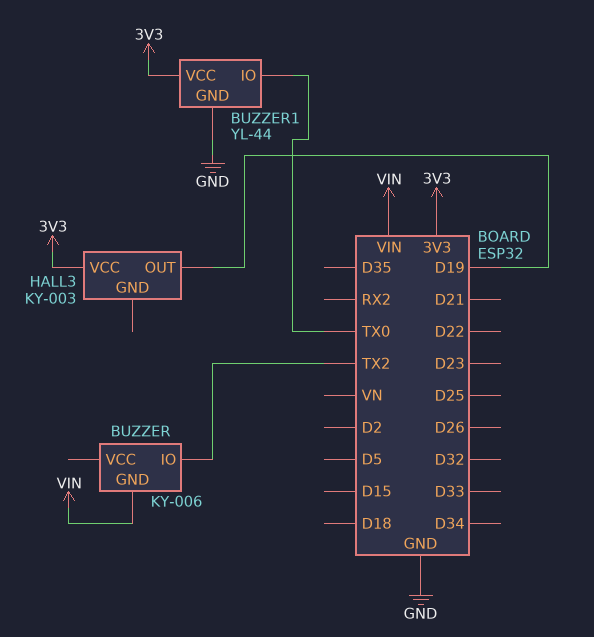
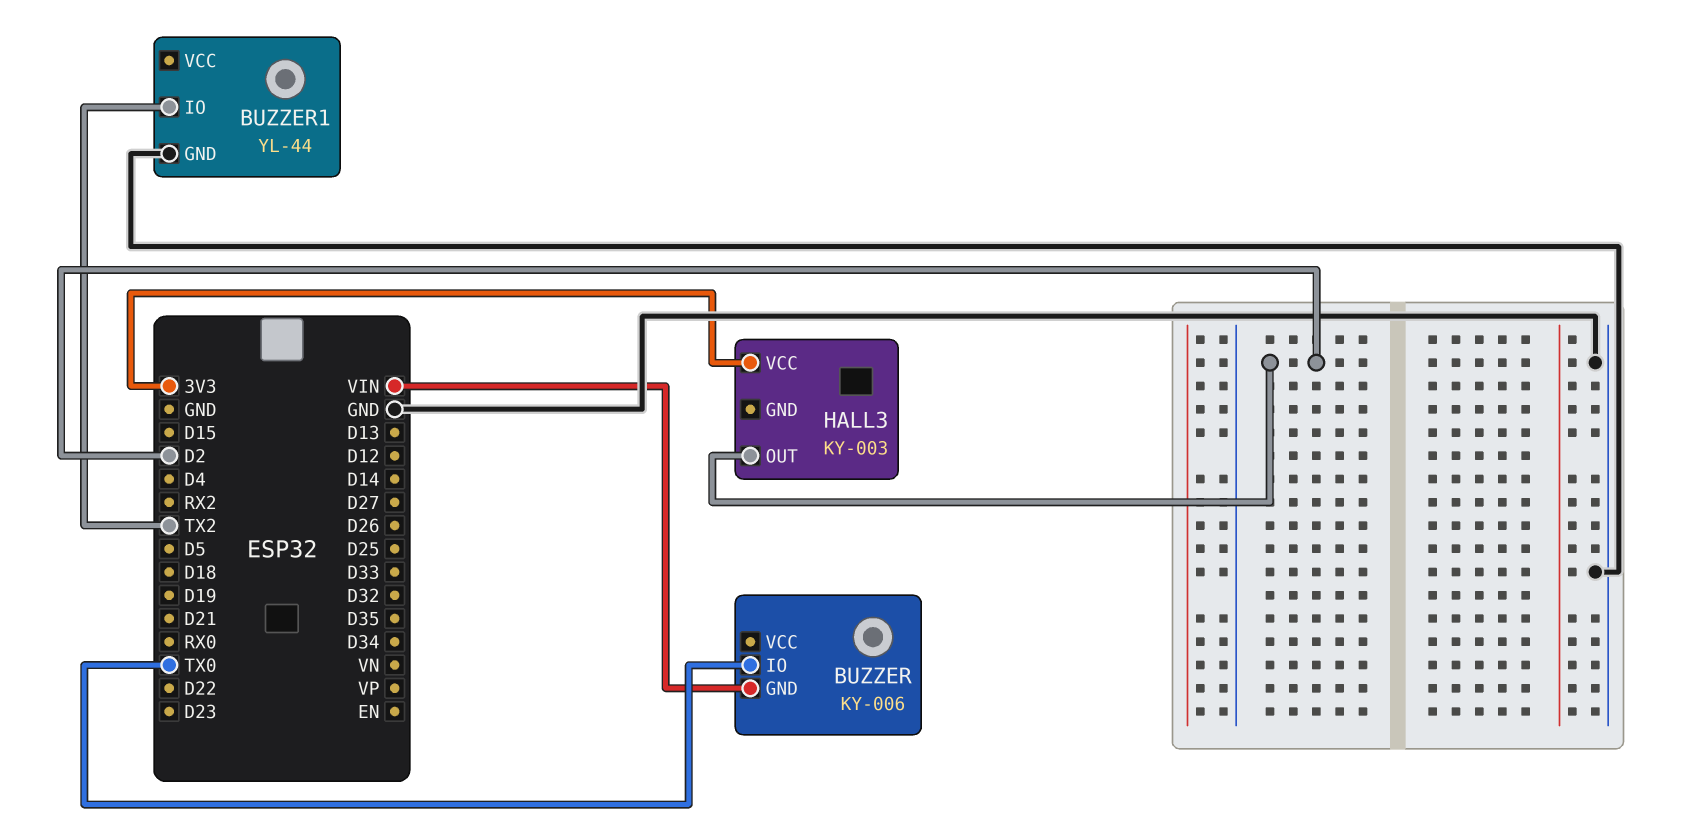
BUZZER pin IO: TX2 -> TX0
BUZZER1 pin IO: TX0 -> TX2
BUZZER1 pin VCC: 3V3 -> none
HALL3 pin OUT: D19 -> D2

